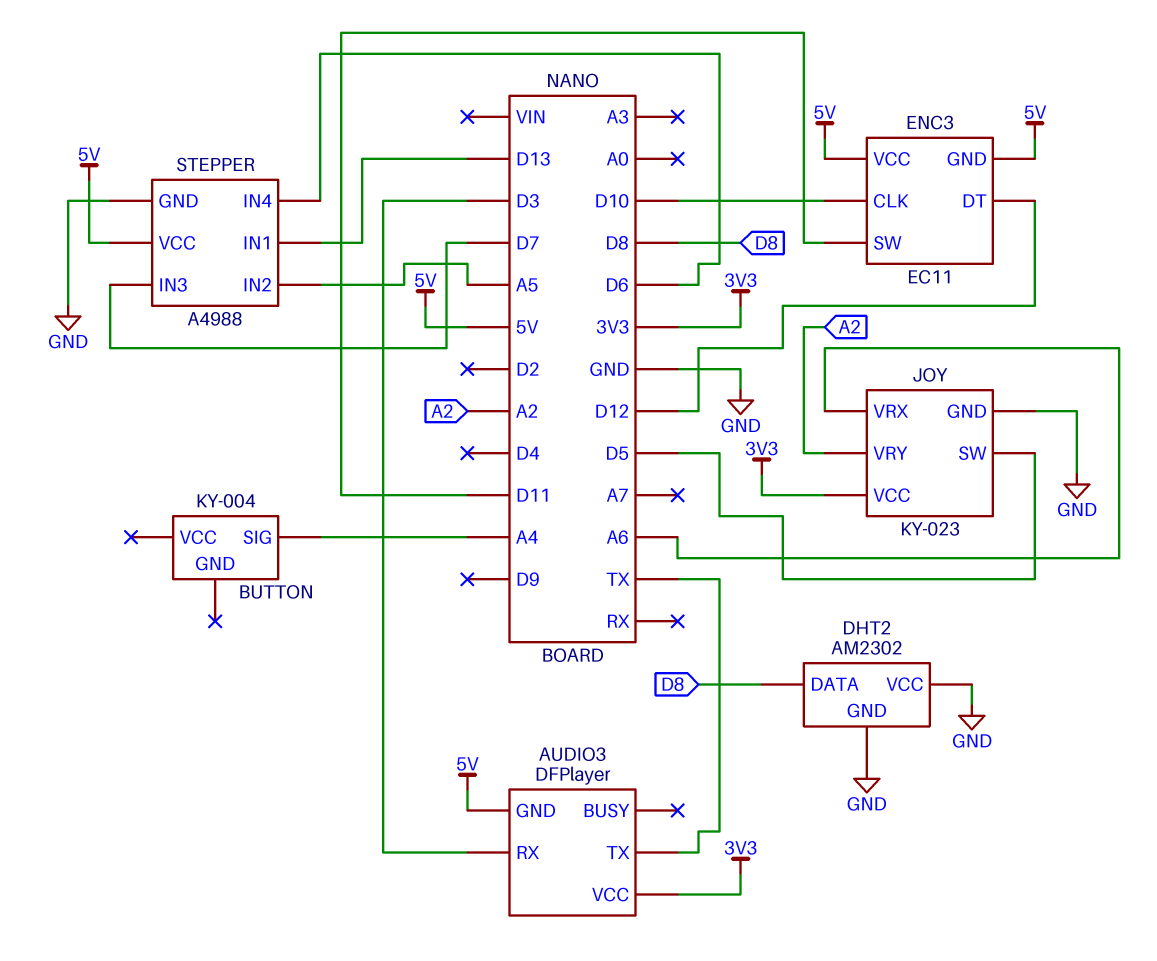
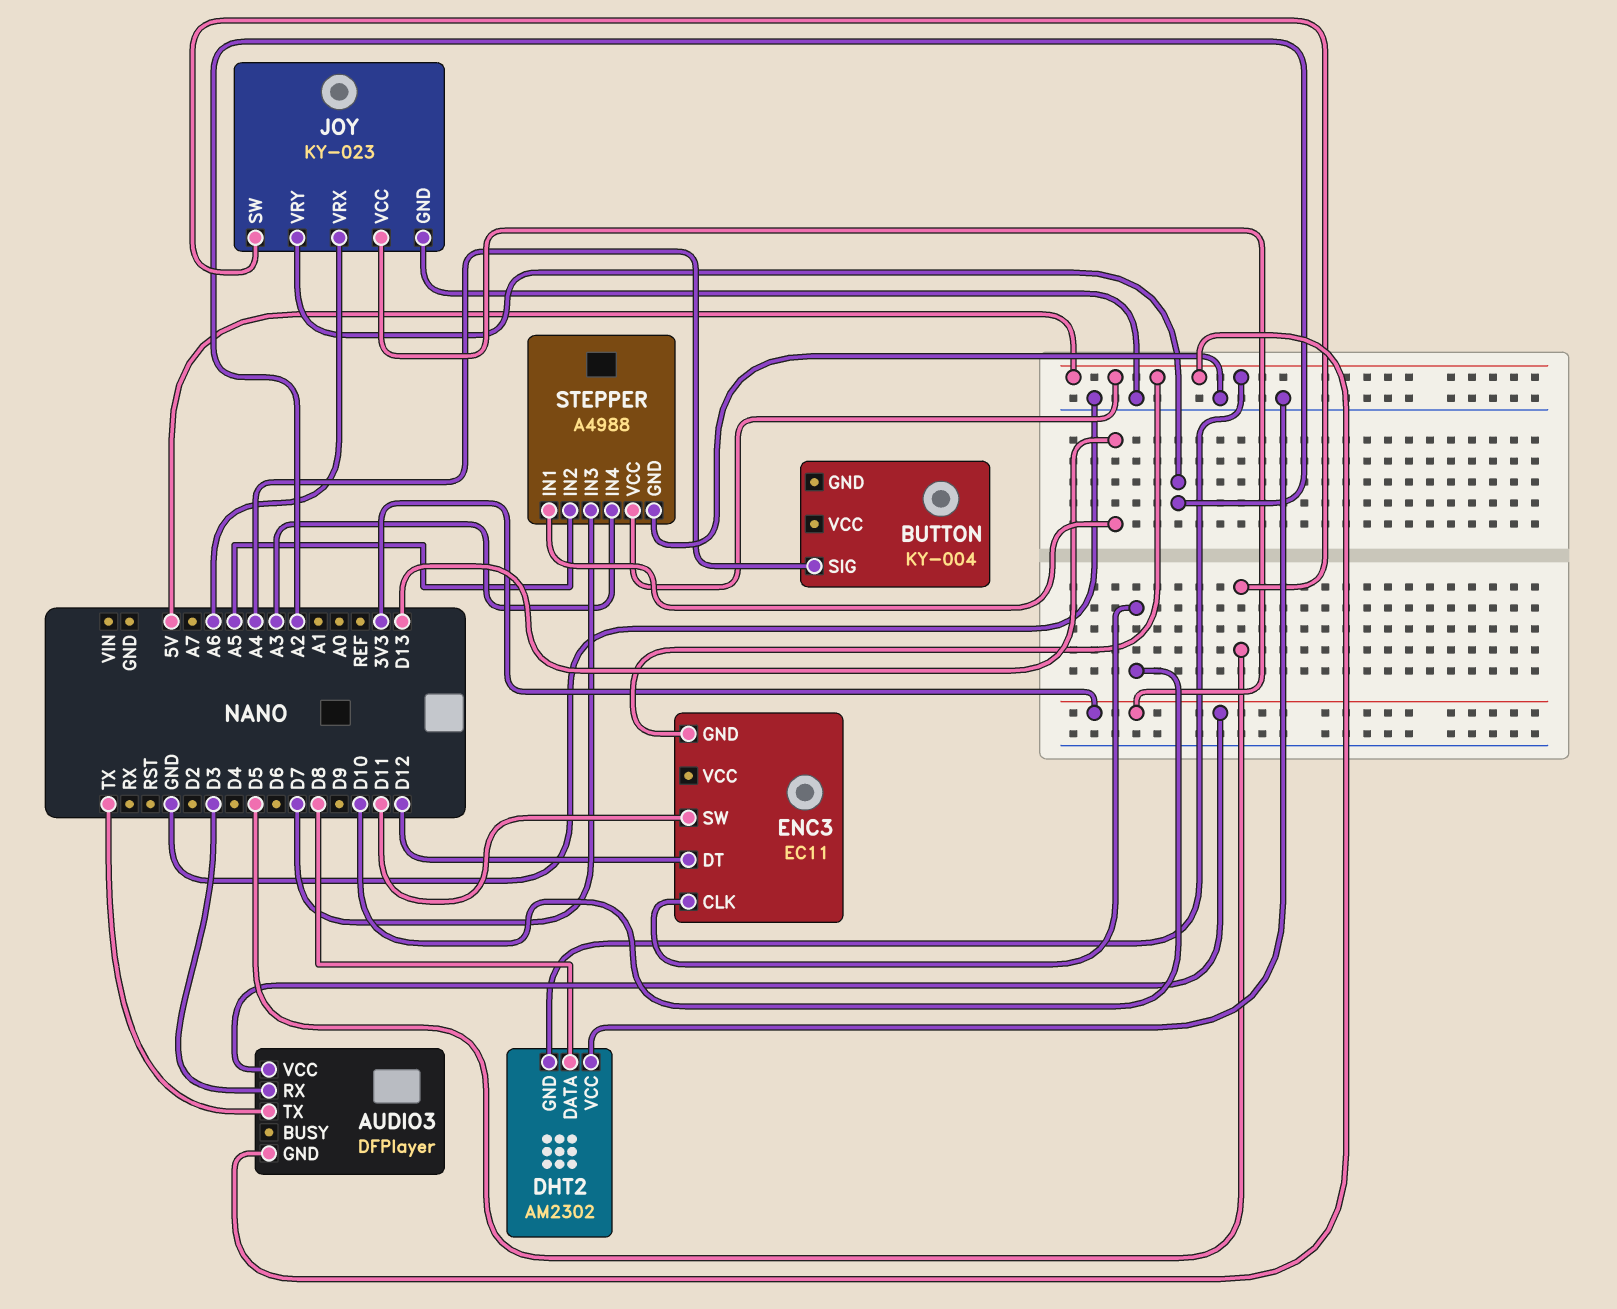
DHT2 pin GND: GND -> 5V
ENC3 pin VCC: 5V -> none
STEPPER pin IN4: D6 -> A3

